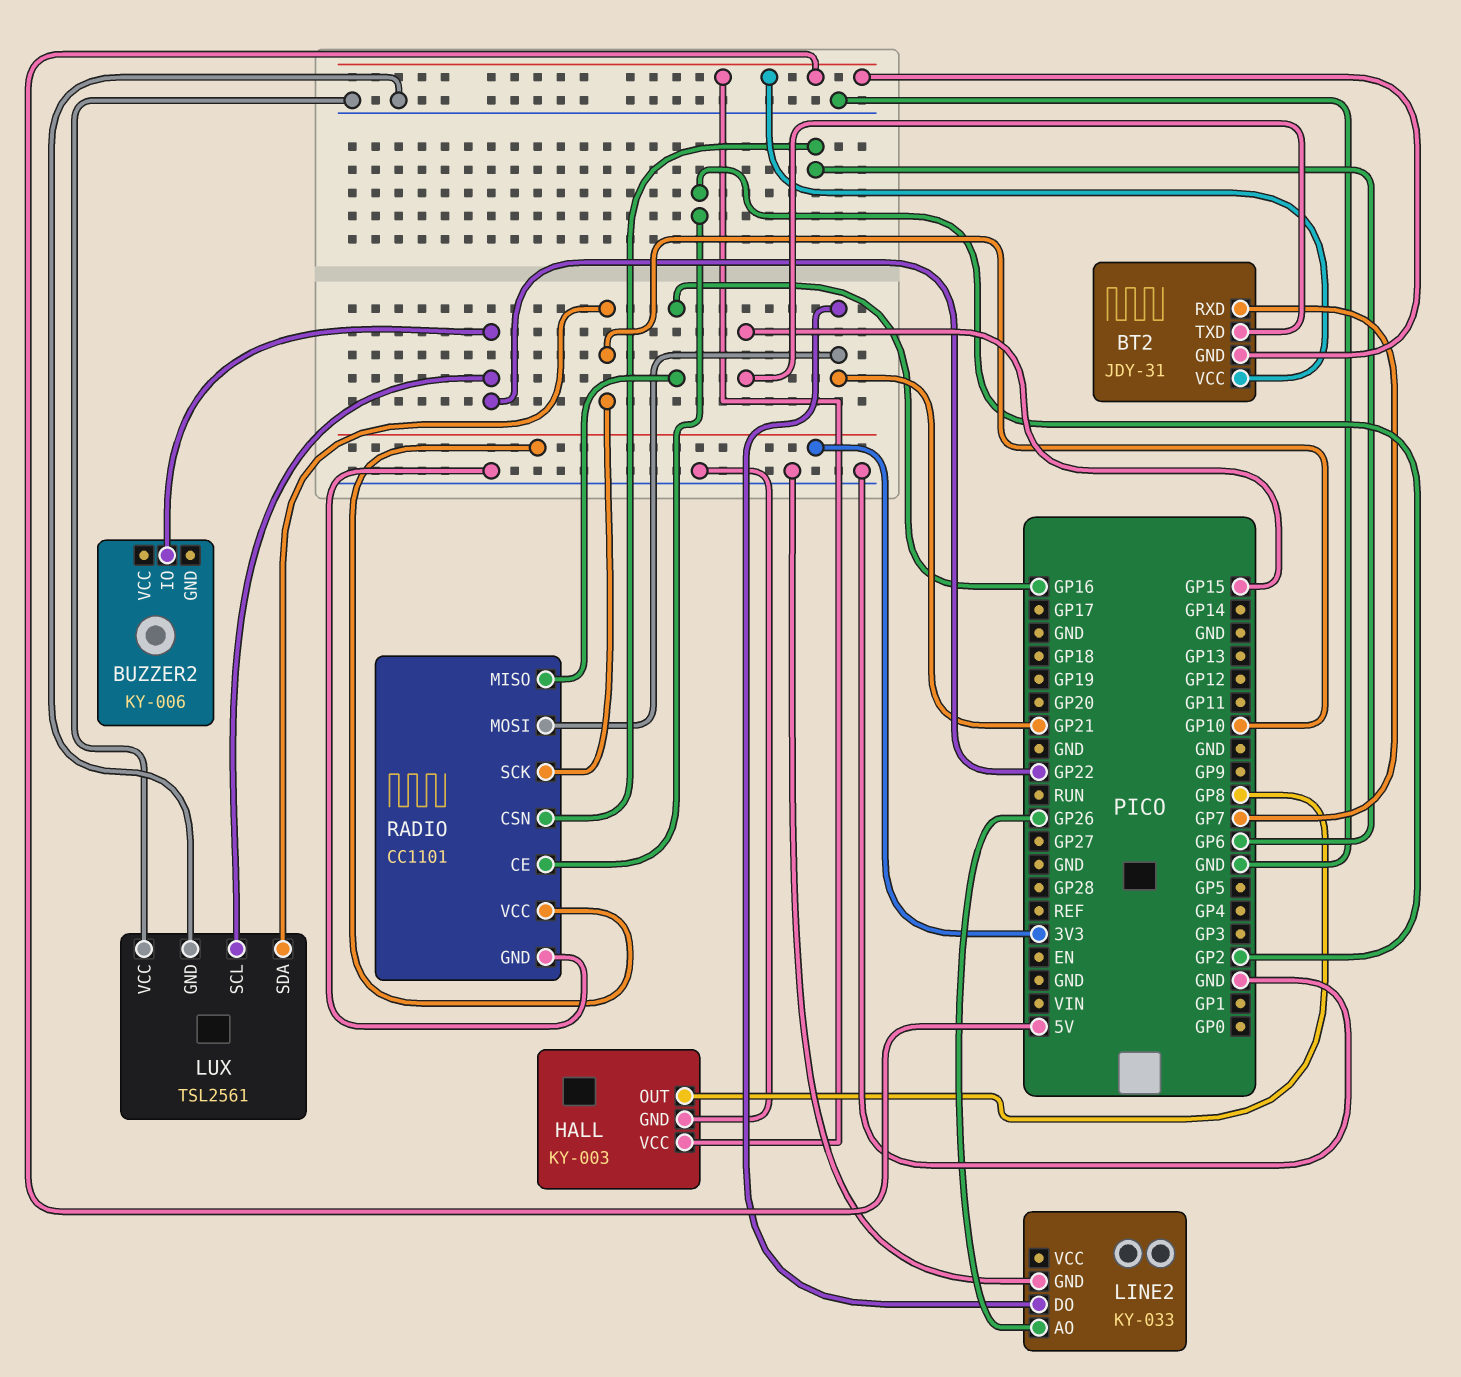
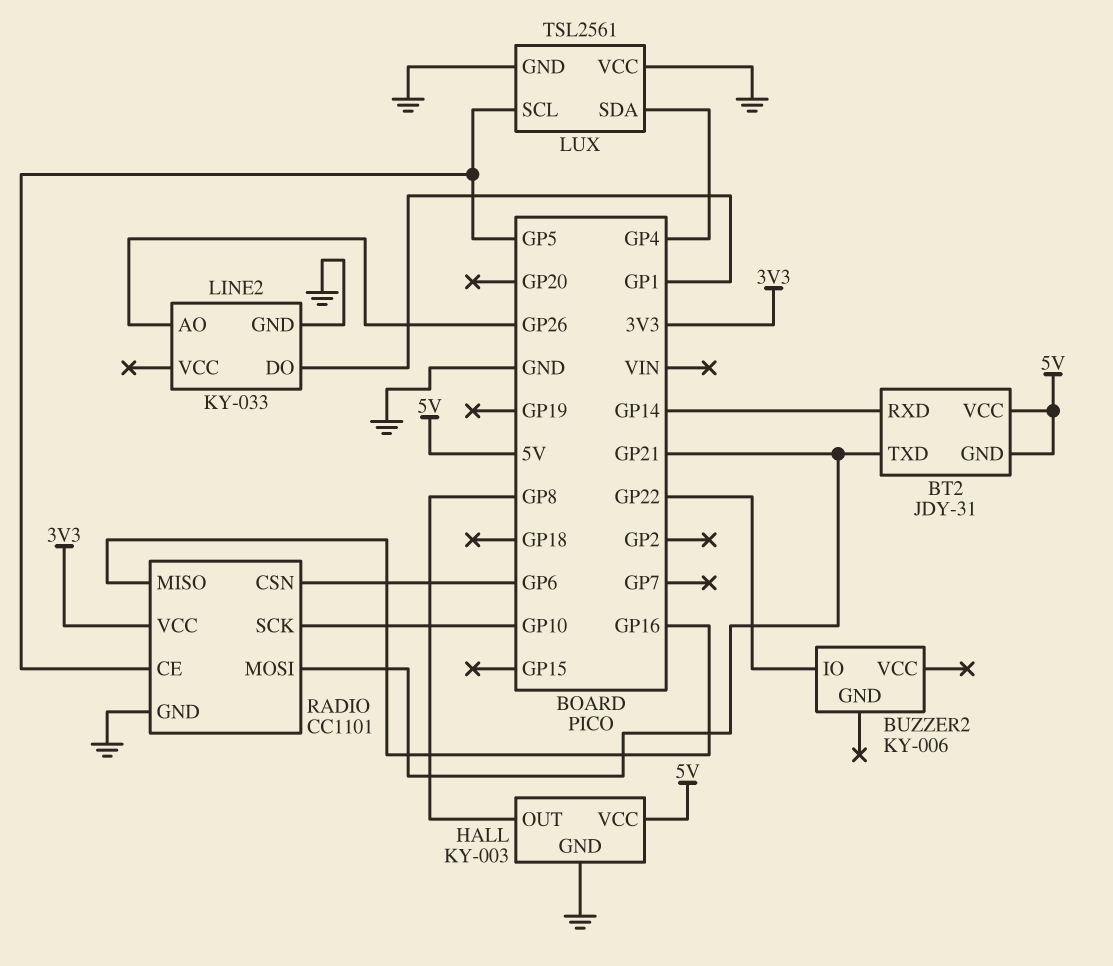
BT2 pin RXD: GP7 -> GP14
BT2 pin TXD: GP15 -> GP21
LINE2 pin DO: GP21 -> GP1
LUX pin SCL: GP22 -> GP5
LUX pin SDA: GP10 -> GP4
RADIO pin CE: GP2 -> GP5

